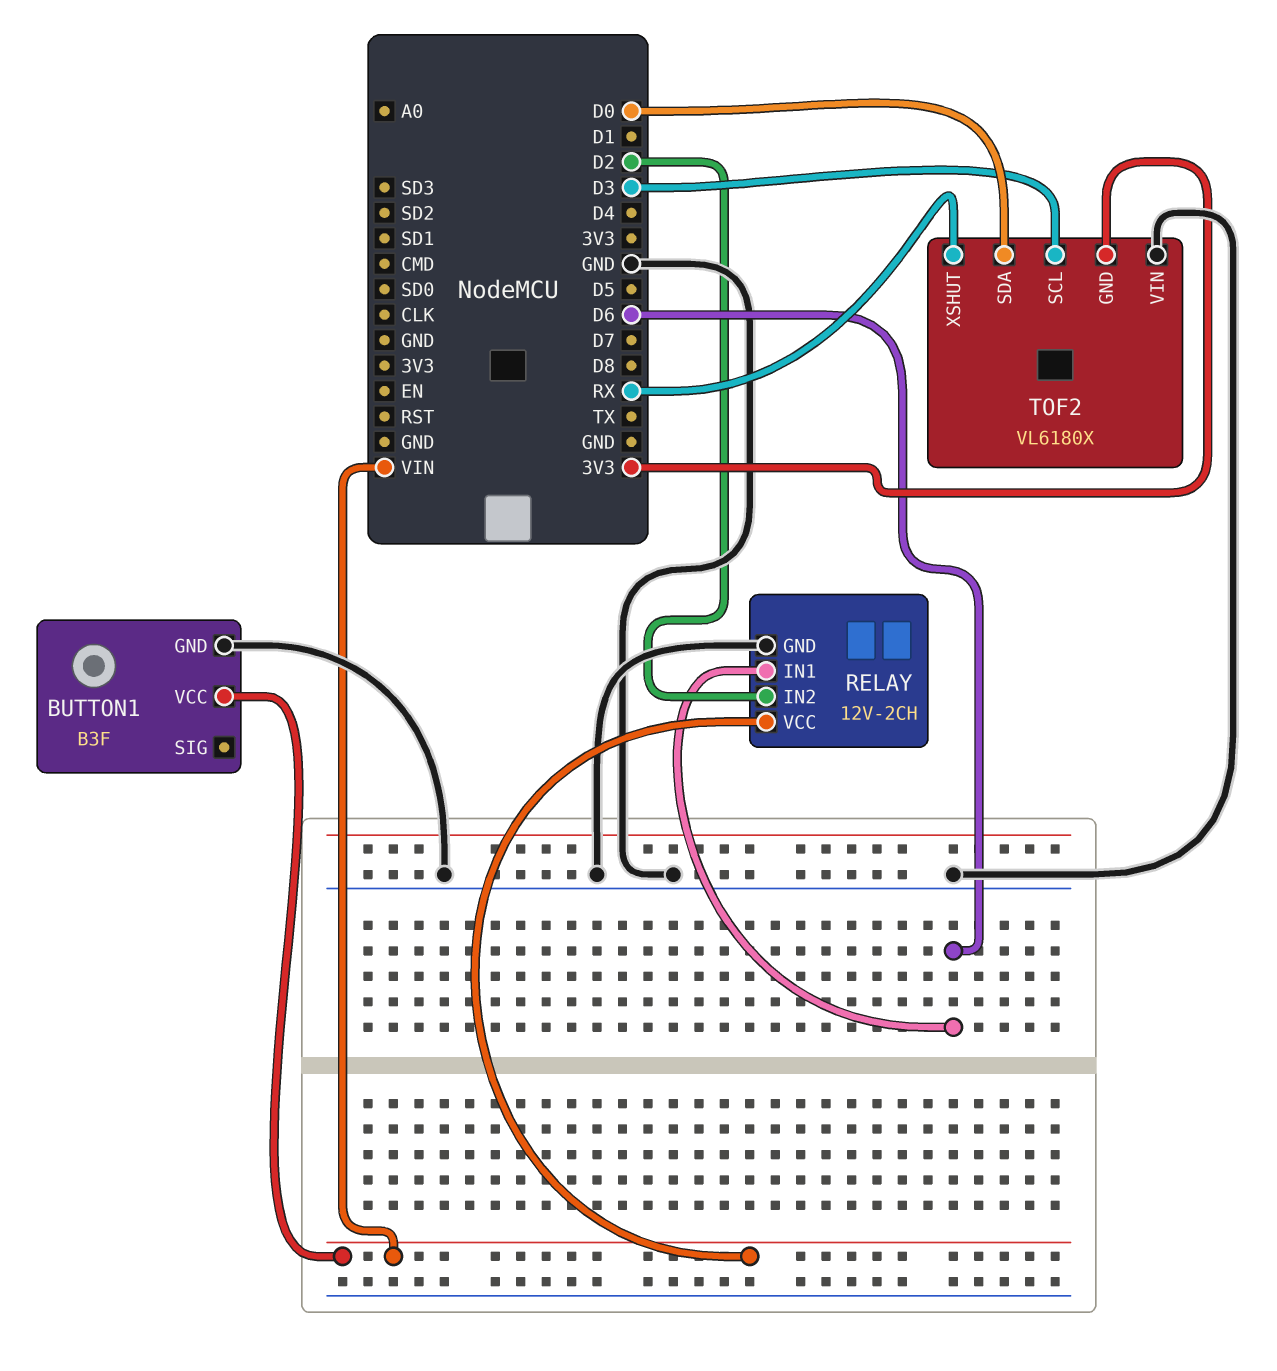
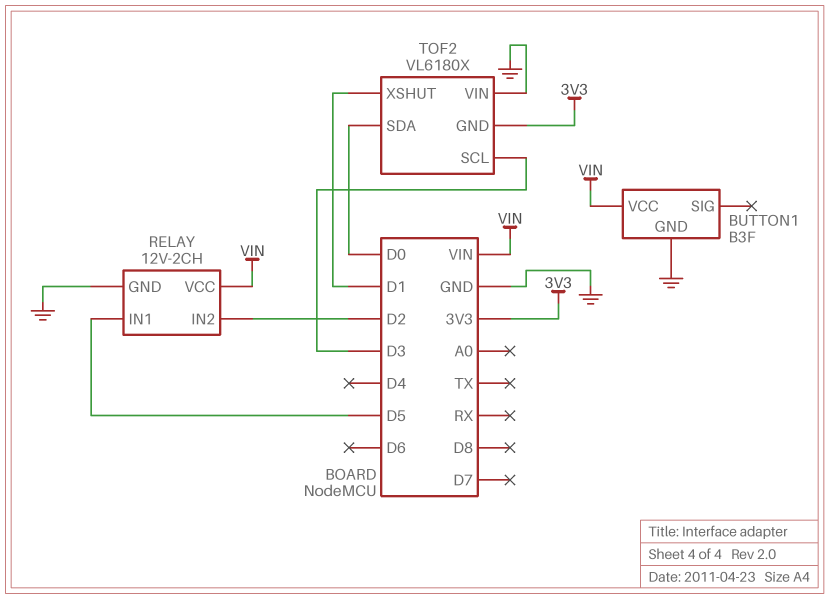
RELAY pin IN1: D6 -> D5
TOF2 pin XSHUT: RX -> D1

